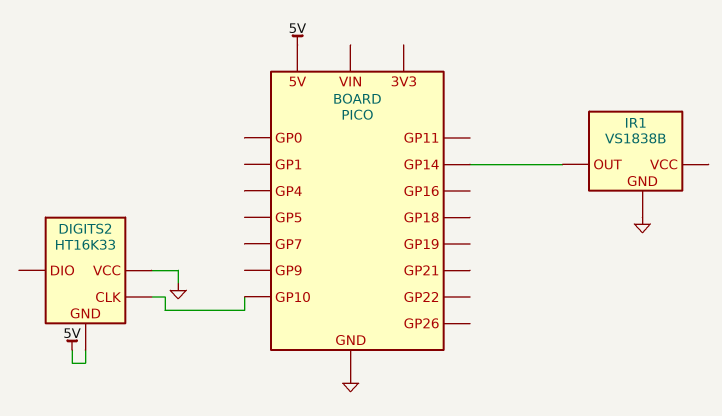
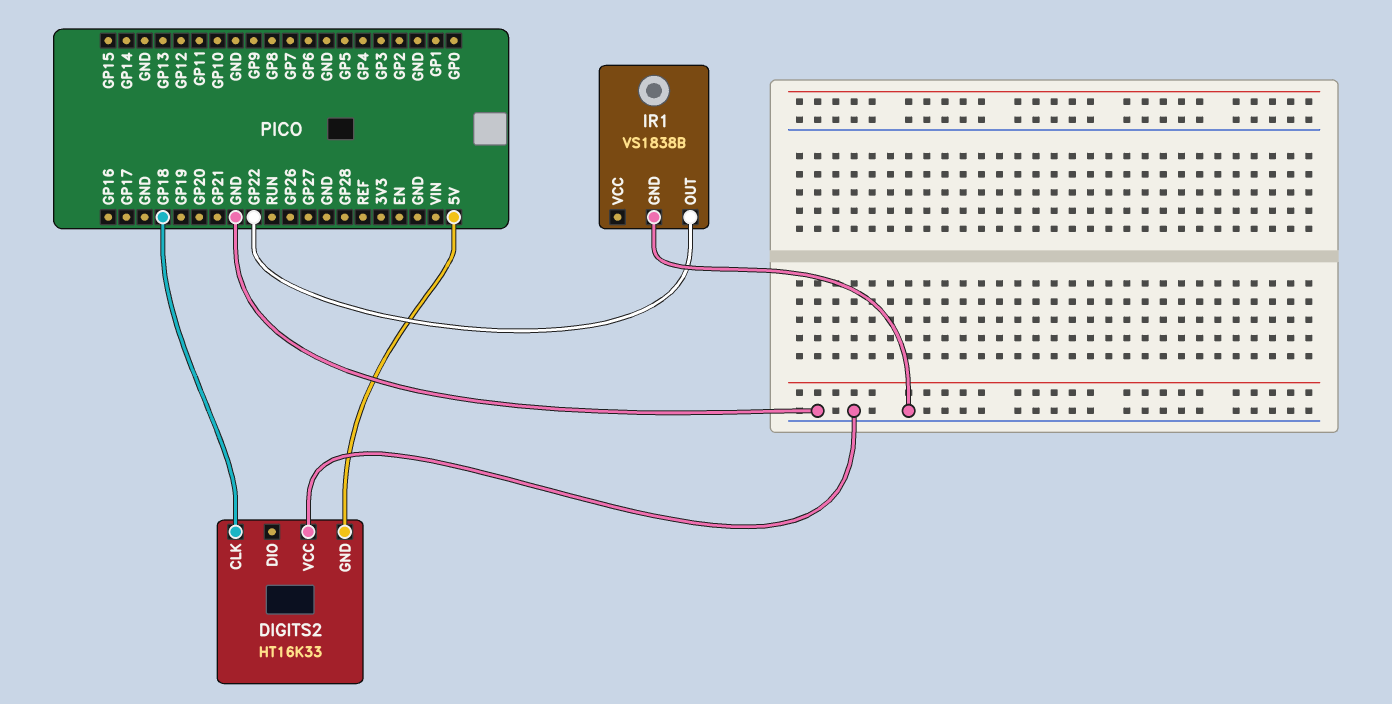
DIGITS2 pin CLK: GP10 -> GP18
IR1 pin OUT: GP14 -> GP22

